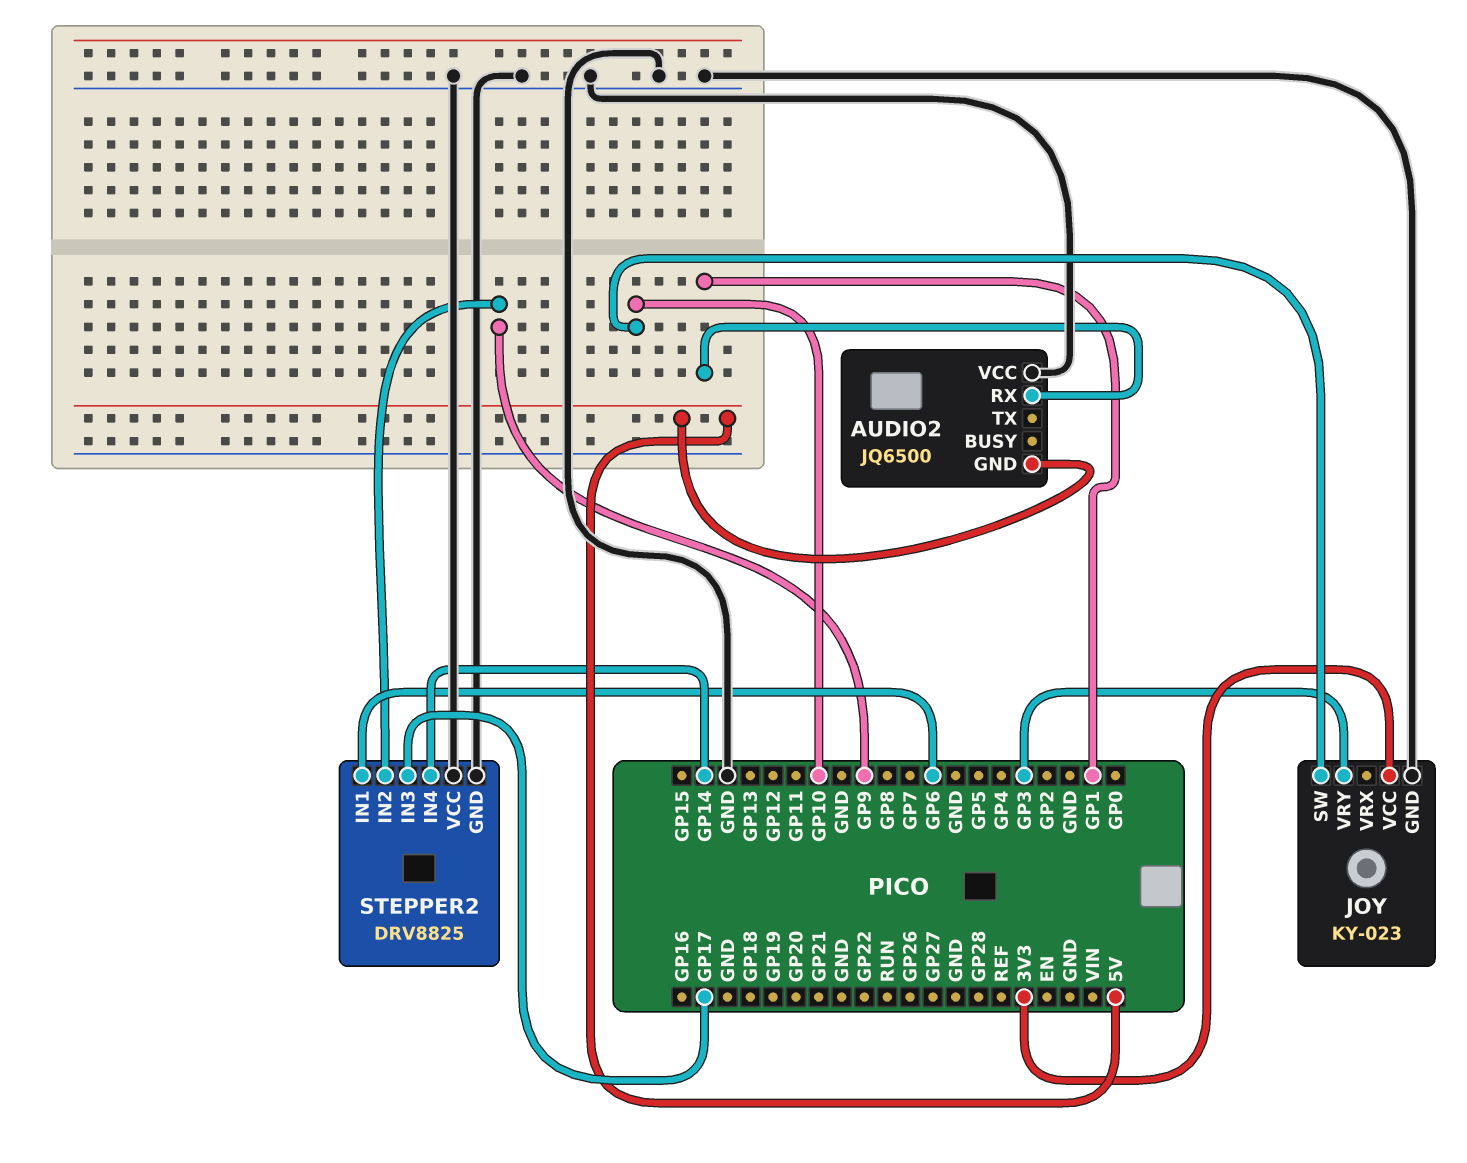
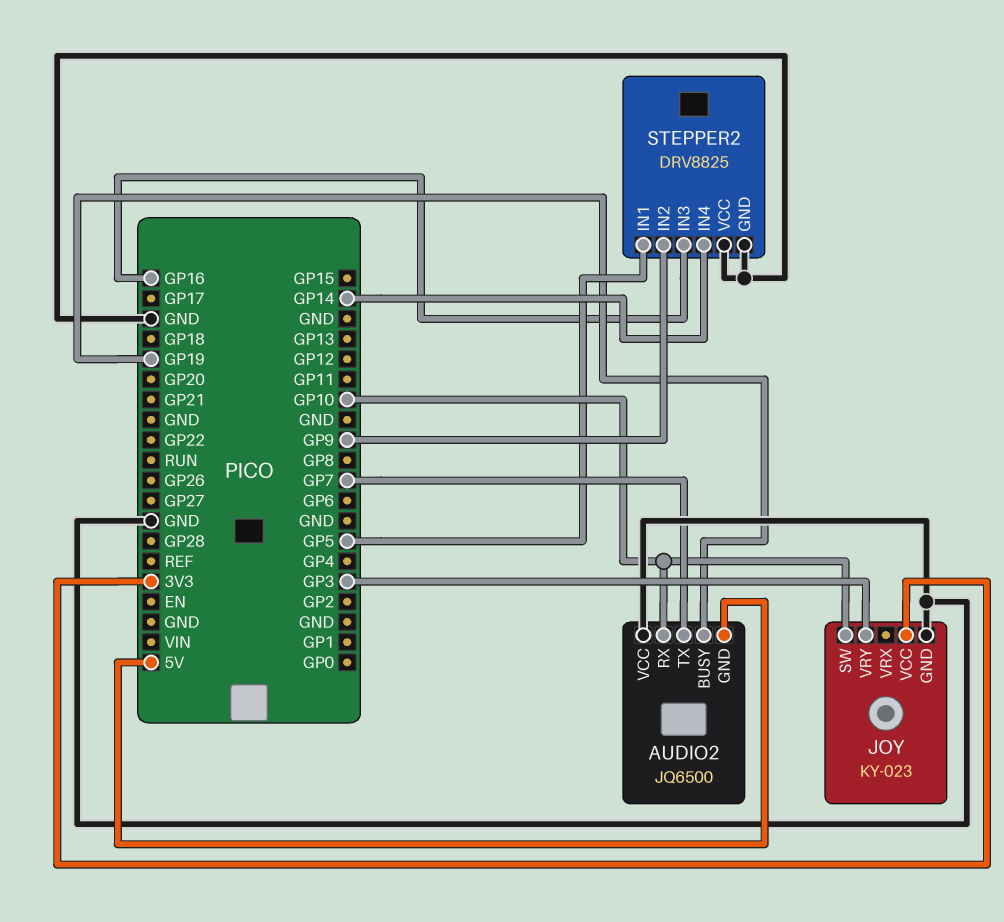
AUDIO2 pin BUSY: none -> GP19
AUDIO2 pin RX: GP1 -> GP10
AUDIO2 pin TX: none -> GP7
STEPPER2 pin IN1: GP6 -> GP5
STEPPER2 pin IN3: GP17 -> GP16

